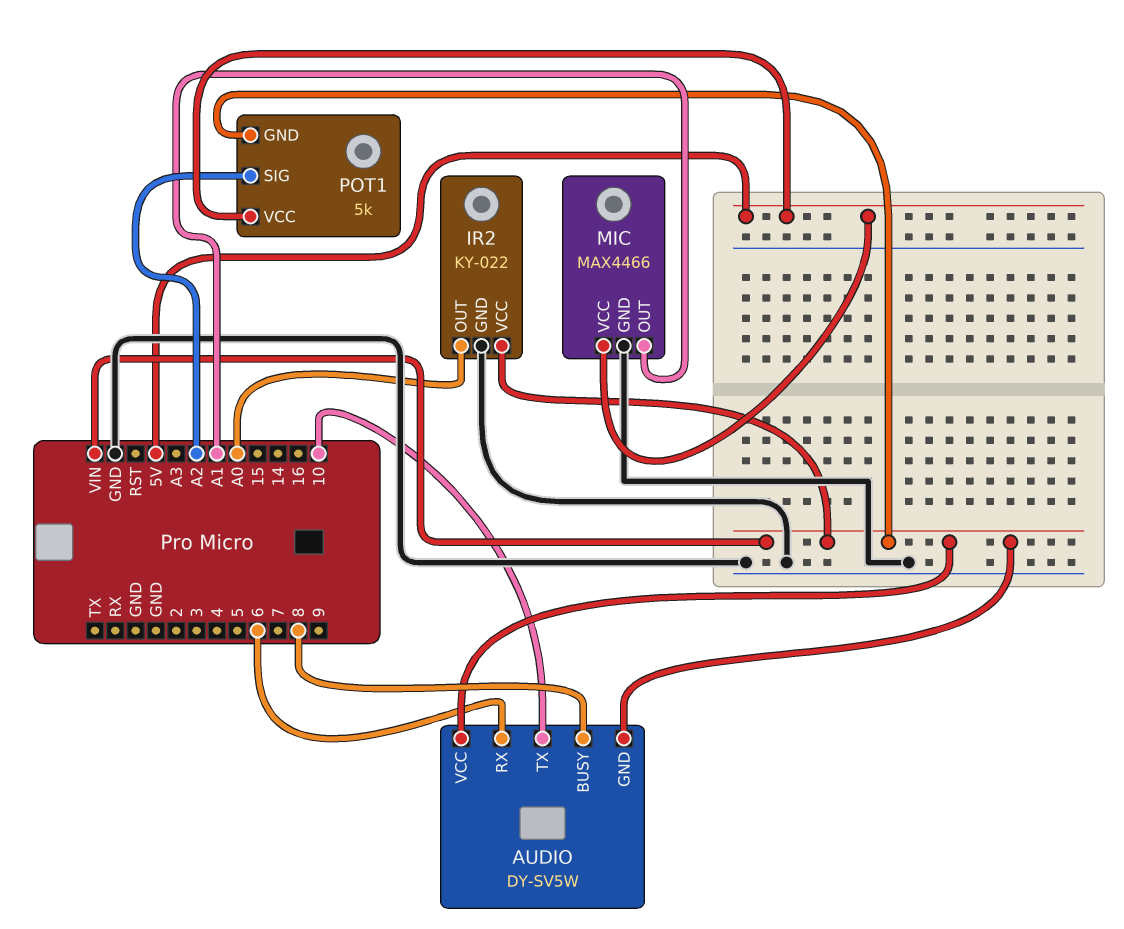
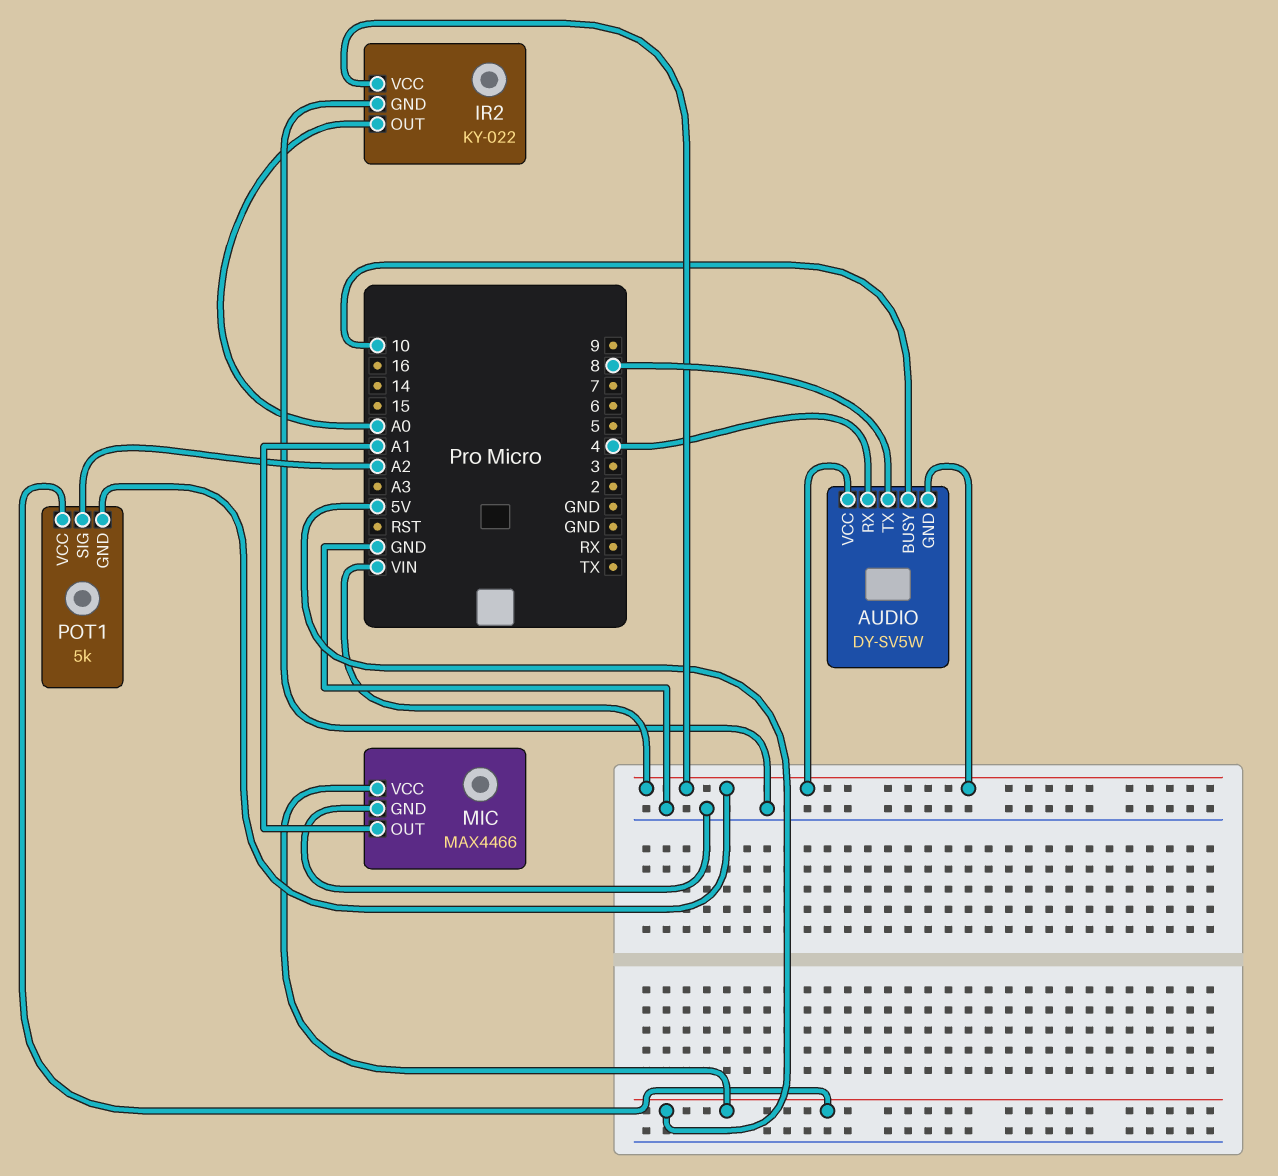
AUDIO pin BUSY: 8 -> 10
AUDIO pin RX: 6 -> 4
AUDIO pin TX: 10 -> 8

